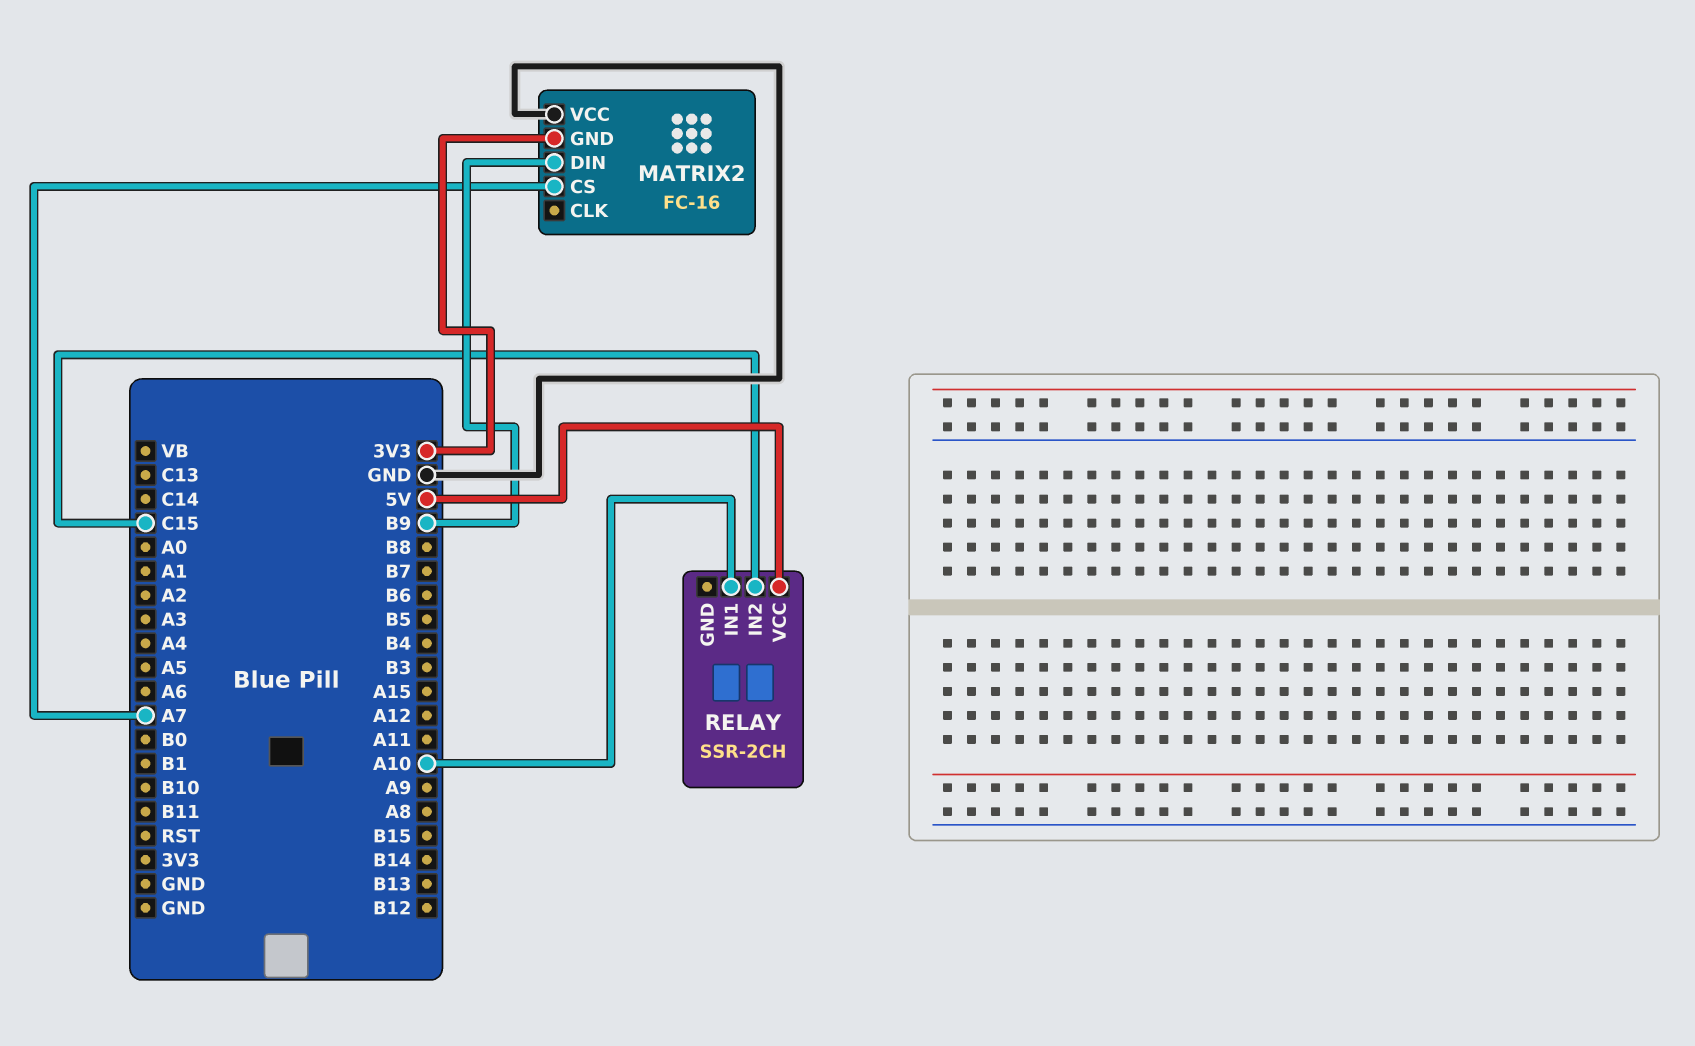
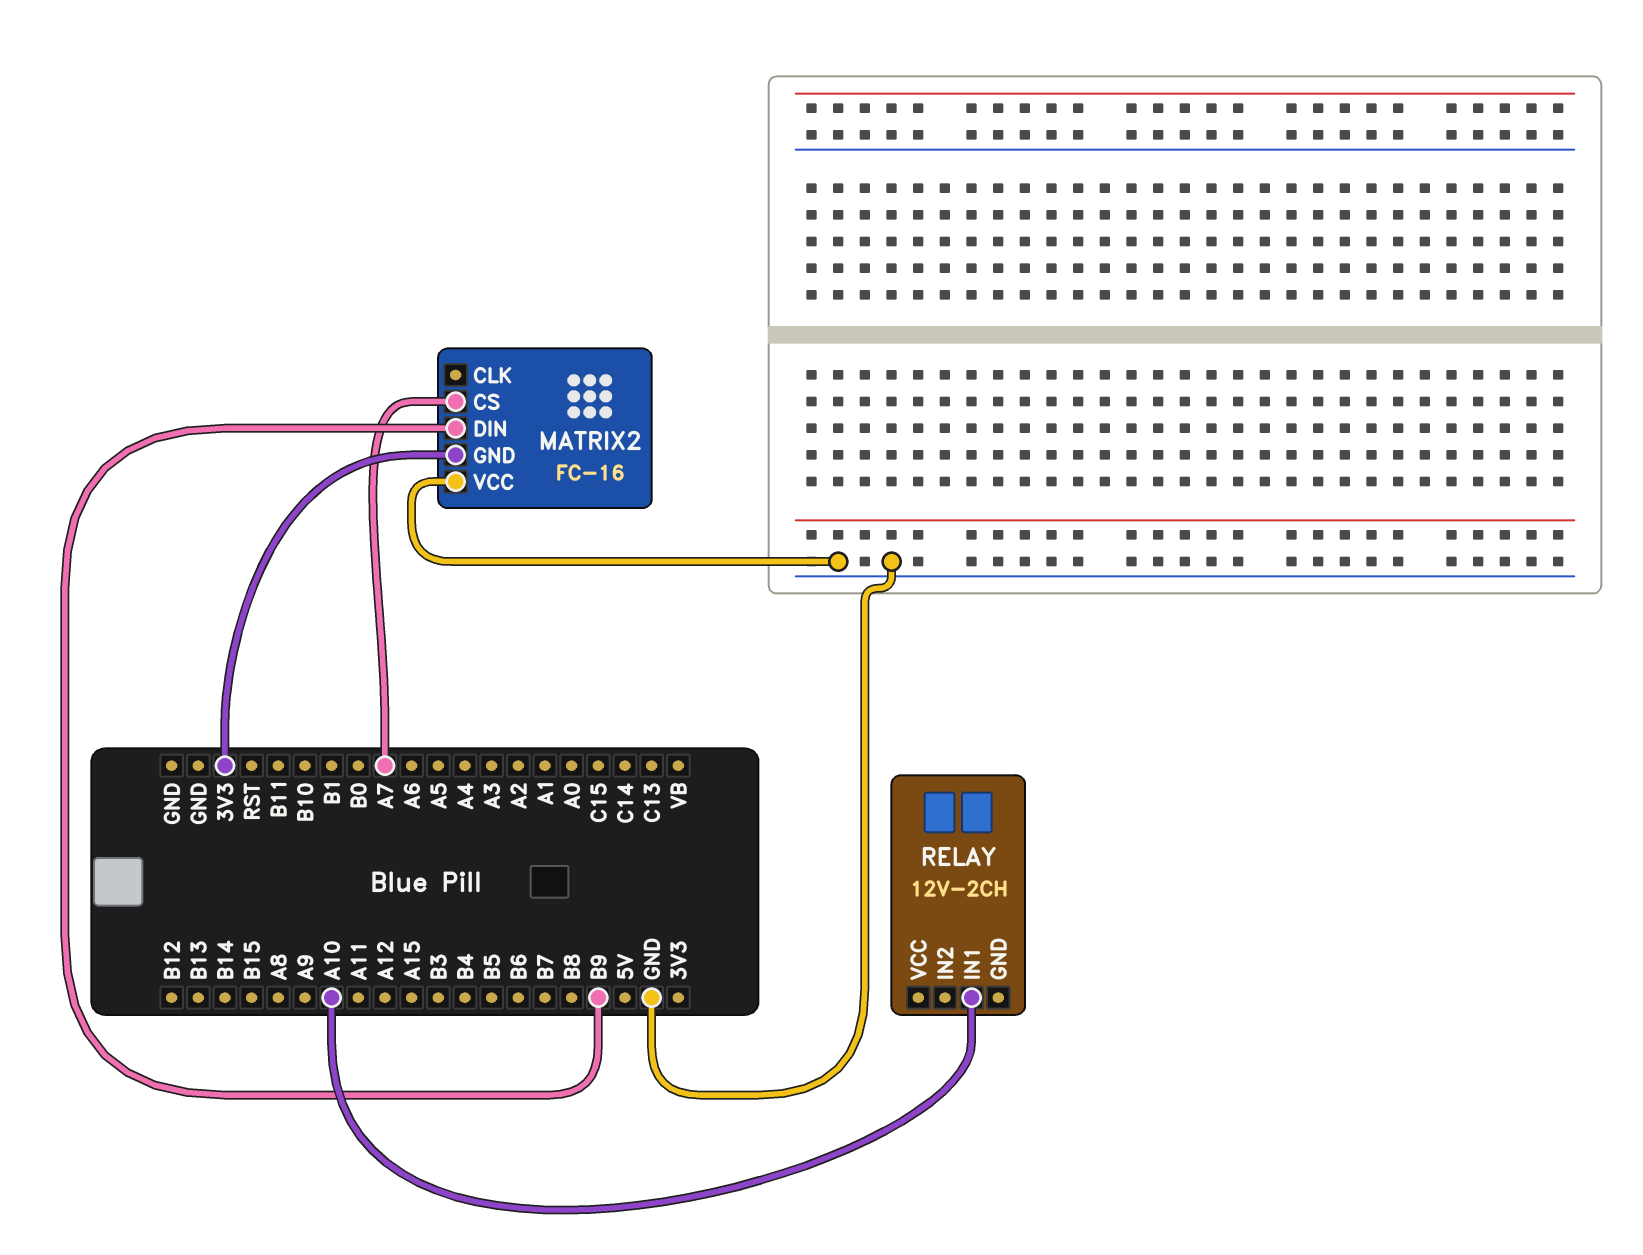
RELAY: SSR-2CH -> 12V-2CH
RELAY pin IN2: C15 -> none
RELAY pin VCC: 5V -> none

